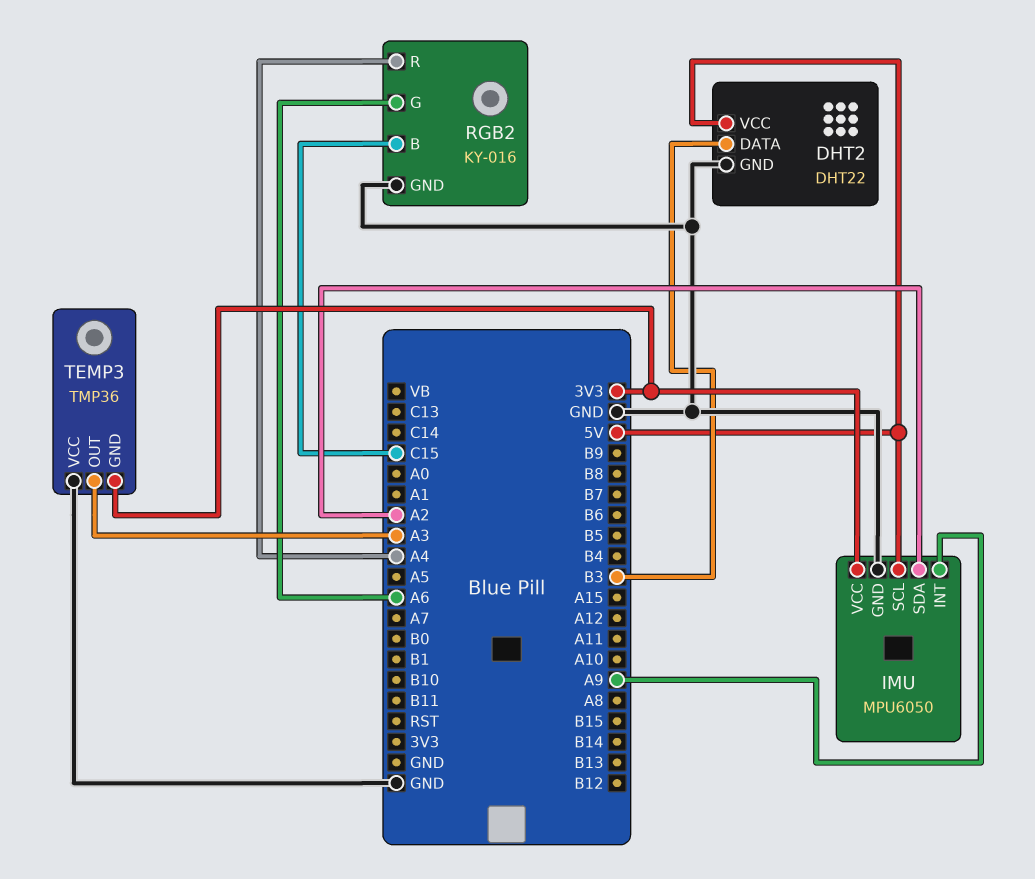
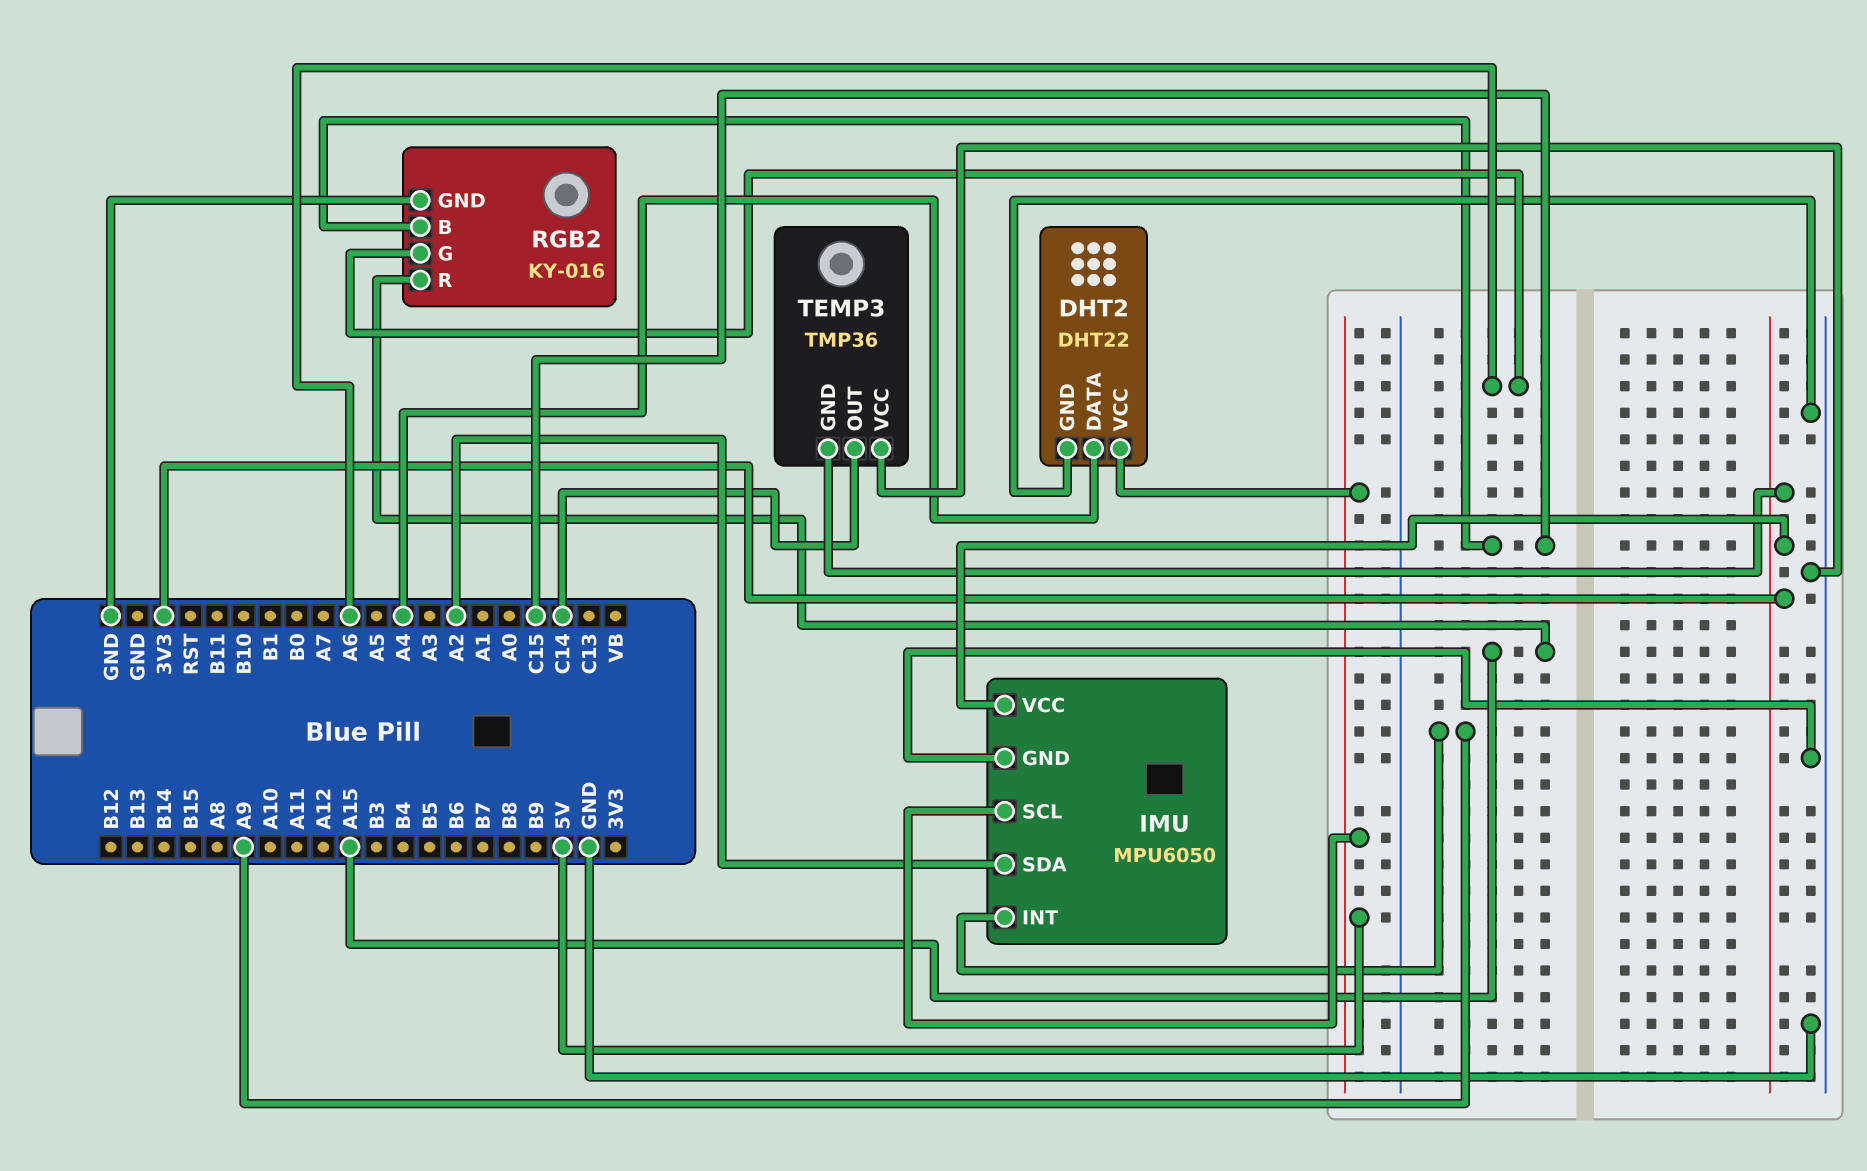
DHT2 pin DATA: B3 -> A4
RGB2 pin R: A4 -> A15
TEMP3 pin OUT: A3 -> C14

